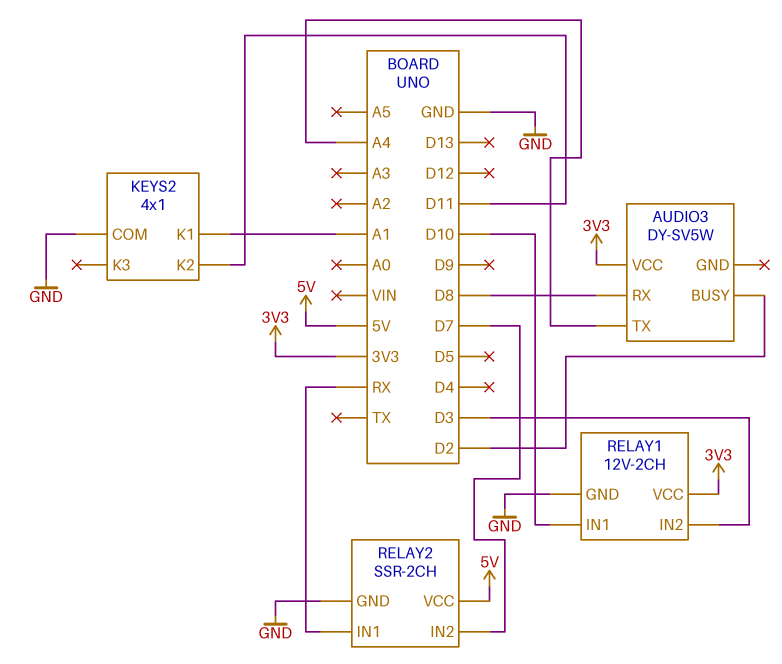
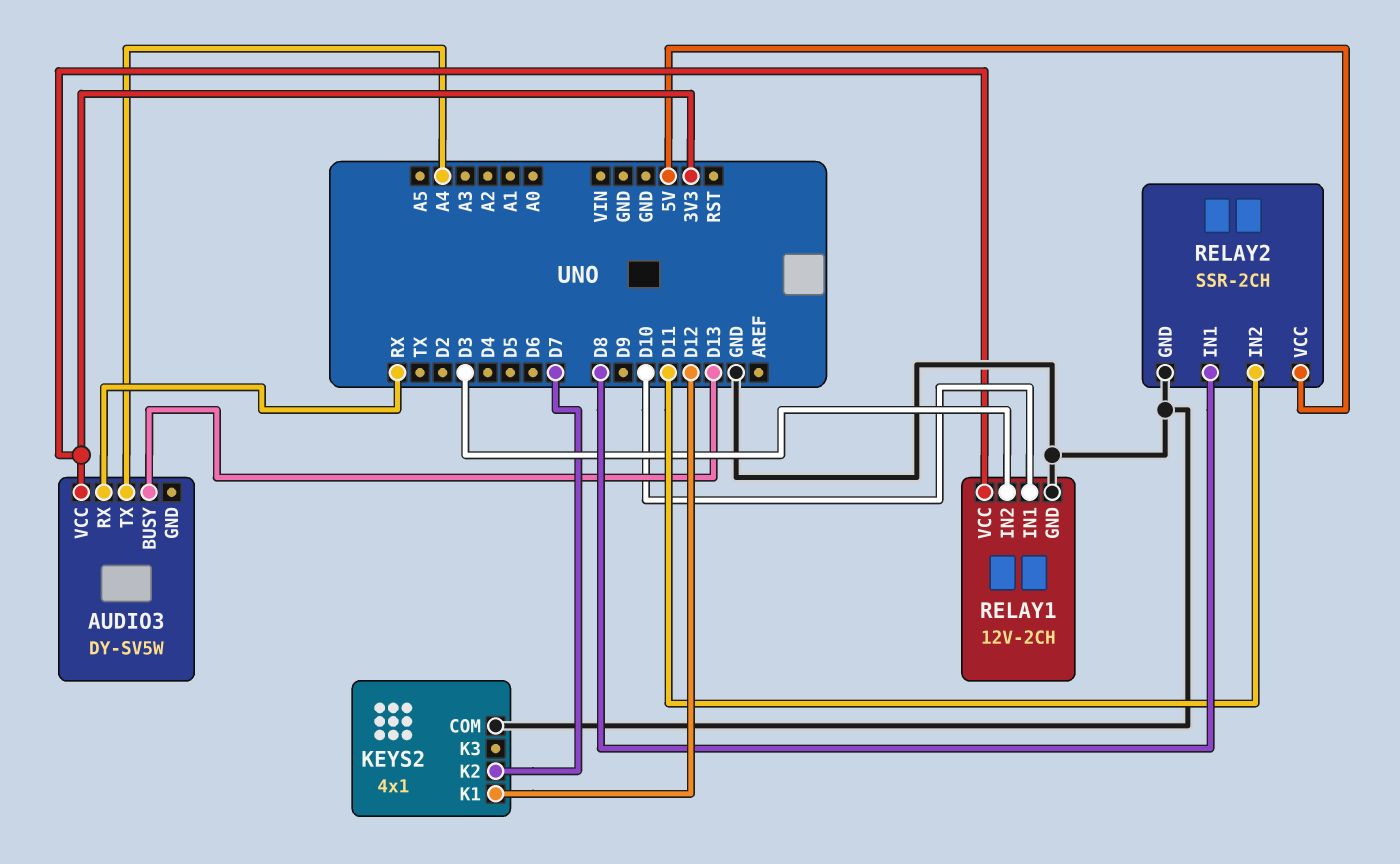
AUDIO3 pin BUSY: D2 -> D13
AUDIO3 pin RX: D8 -> RX
KEYS2 pin K1: A1 -> D12
KEYS2 pin K2: D11 -> D7
RELAY2 pin IN1: RX -> D8
RELAY2 pin IN2: D7 -> D11

